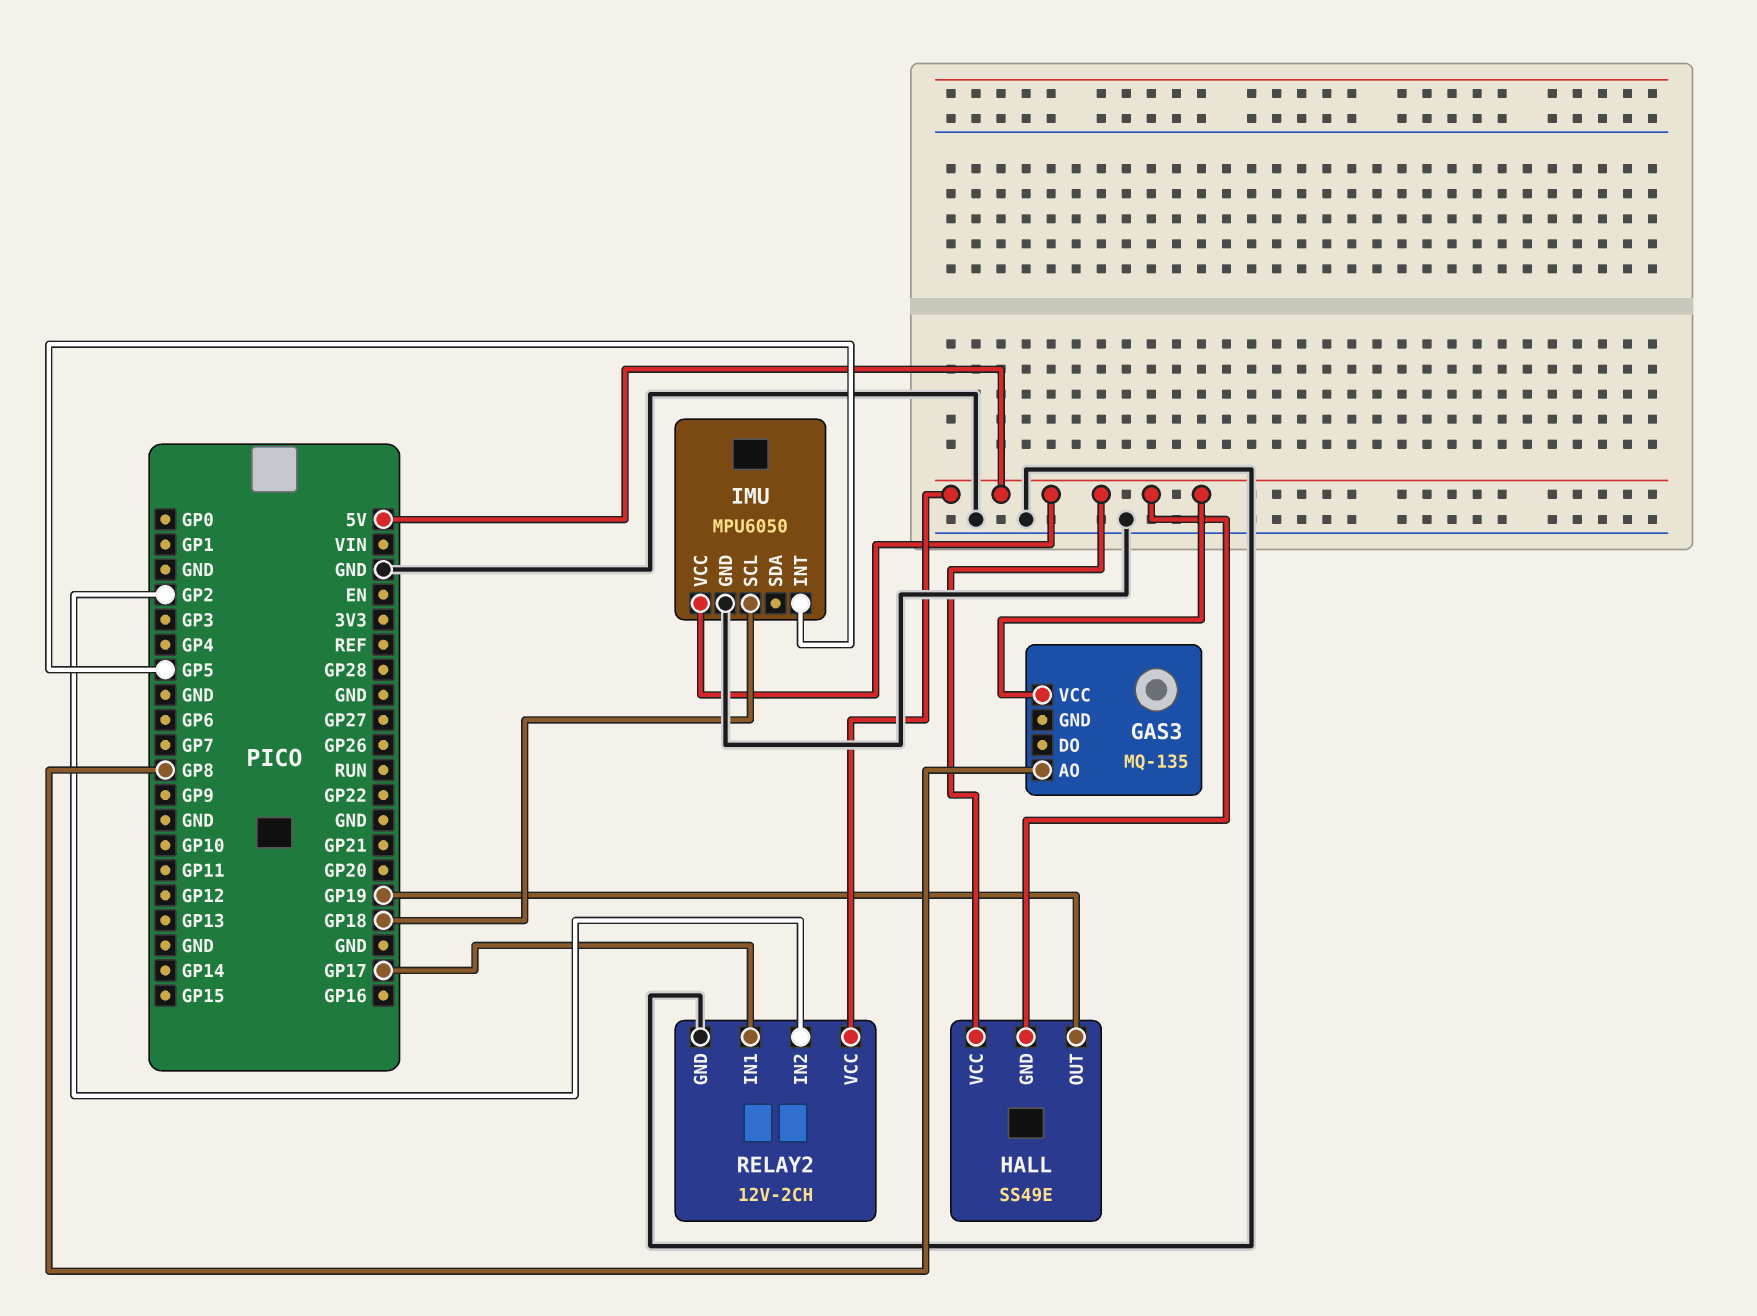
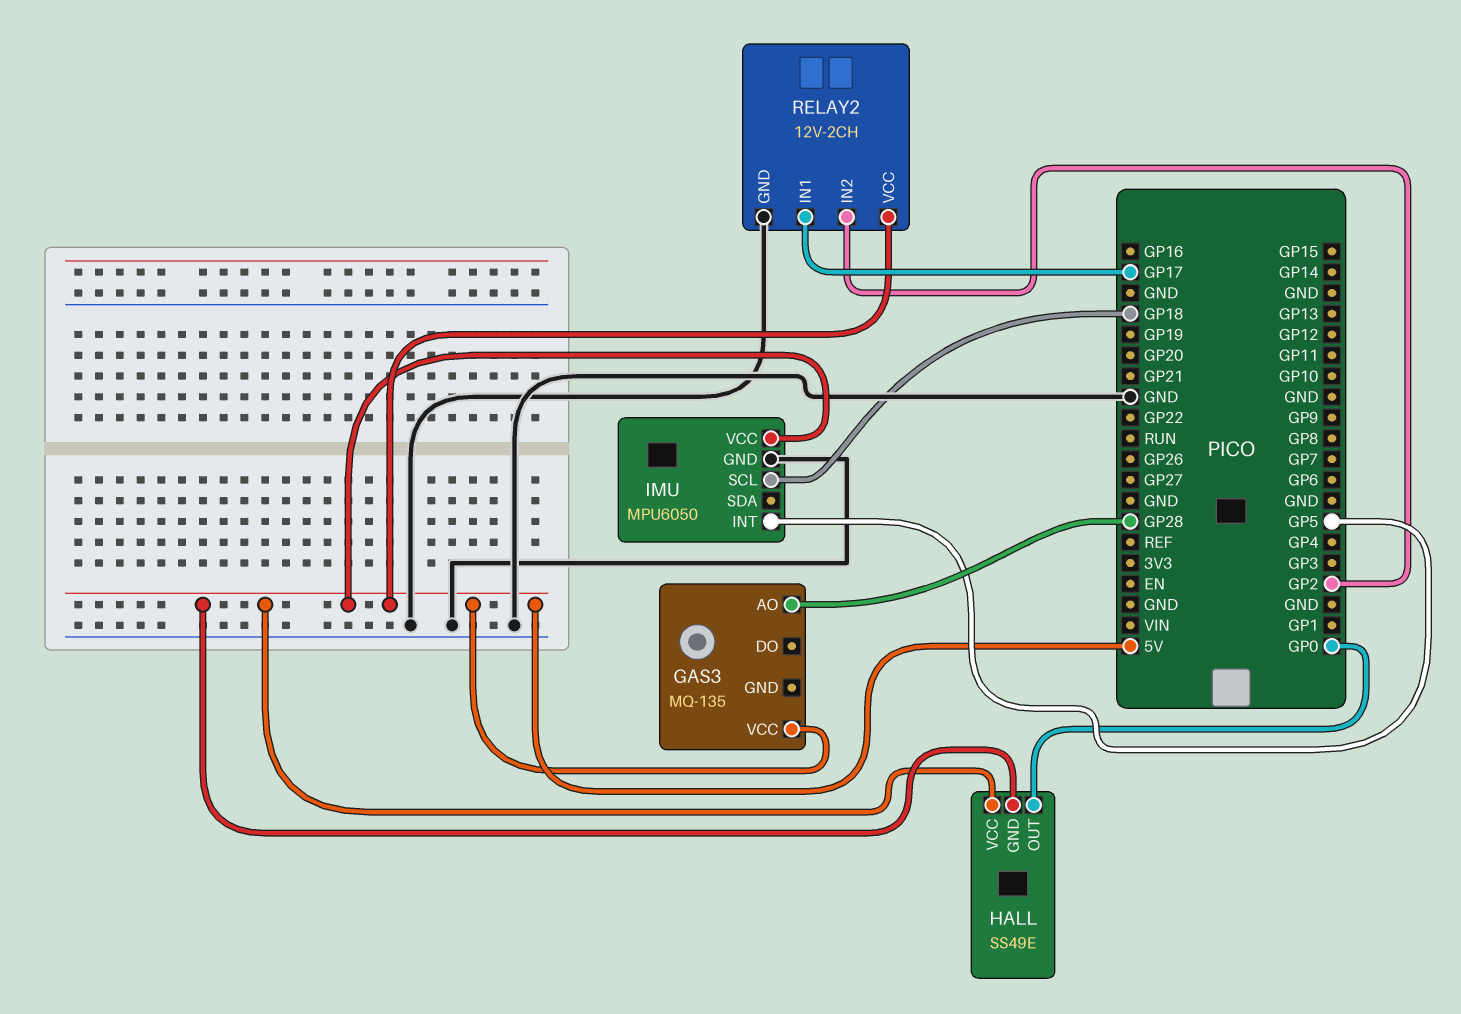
GAS3 pin AO: GP8 -> GP28
HALL pin OUT: GP19 -> GP0

